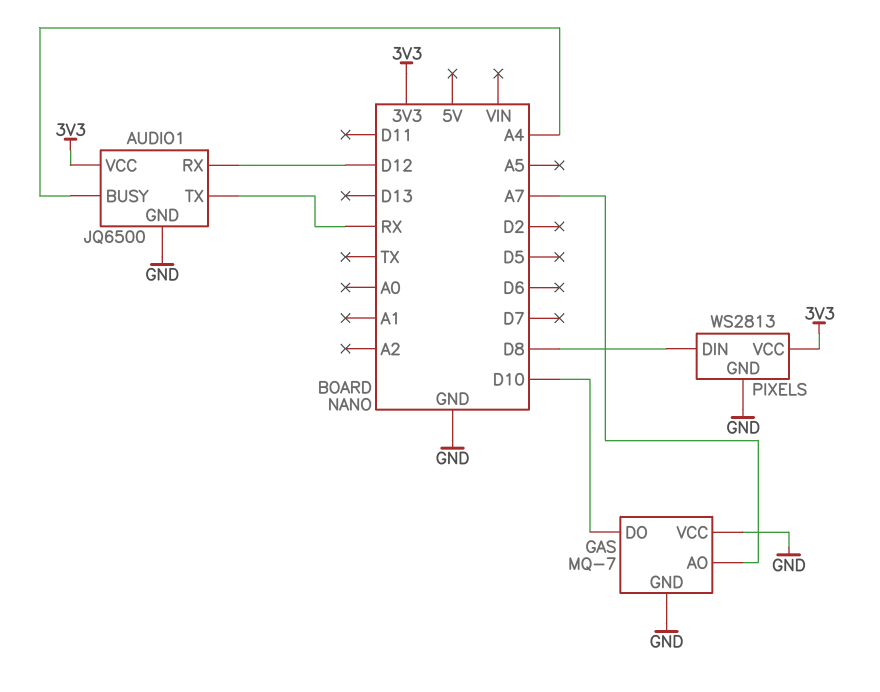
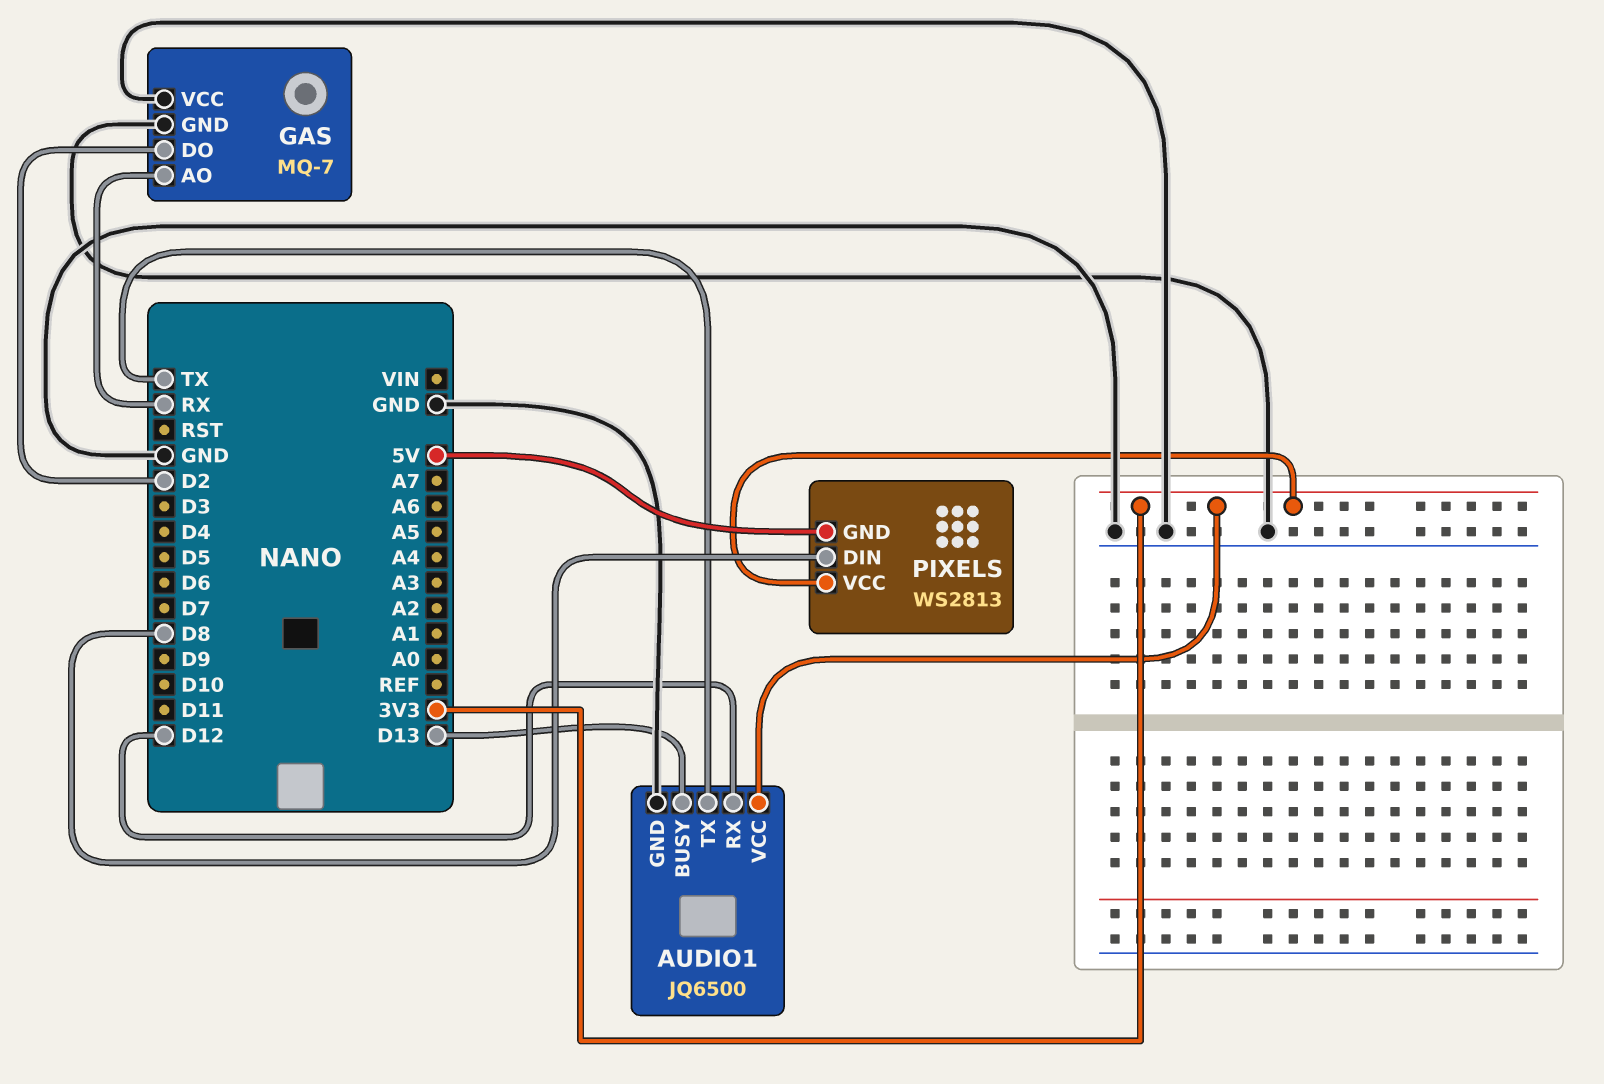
AUDIO1 pin BUSY: A4 -> D13
AUDIO1 pin TX: RX -> TX
GAS pin AO: A7 -> RX
GAS pin DO: D10 -> D2
PIXELS pin GND: GND -> 5V

